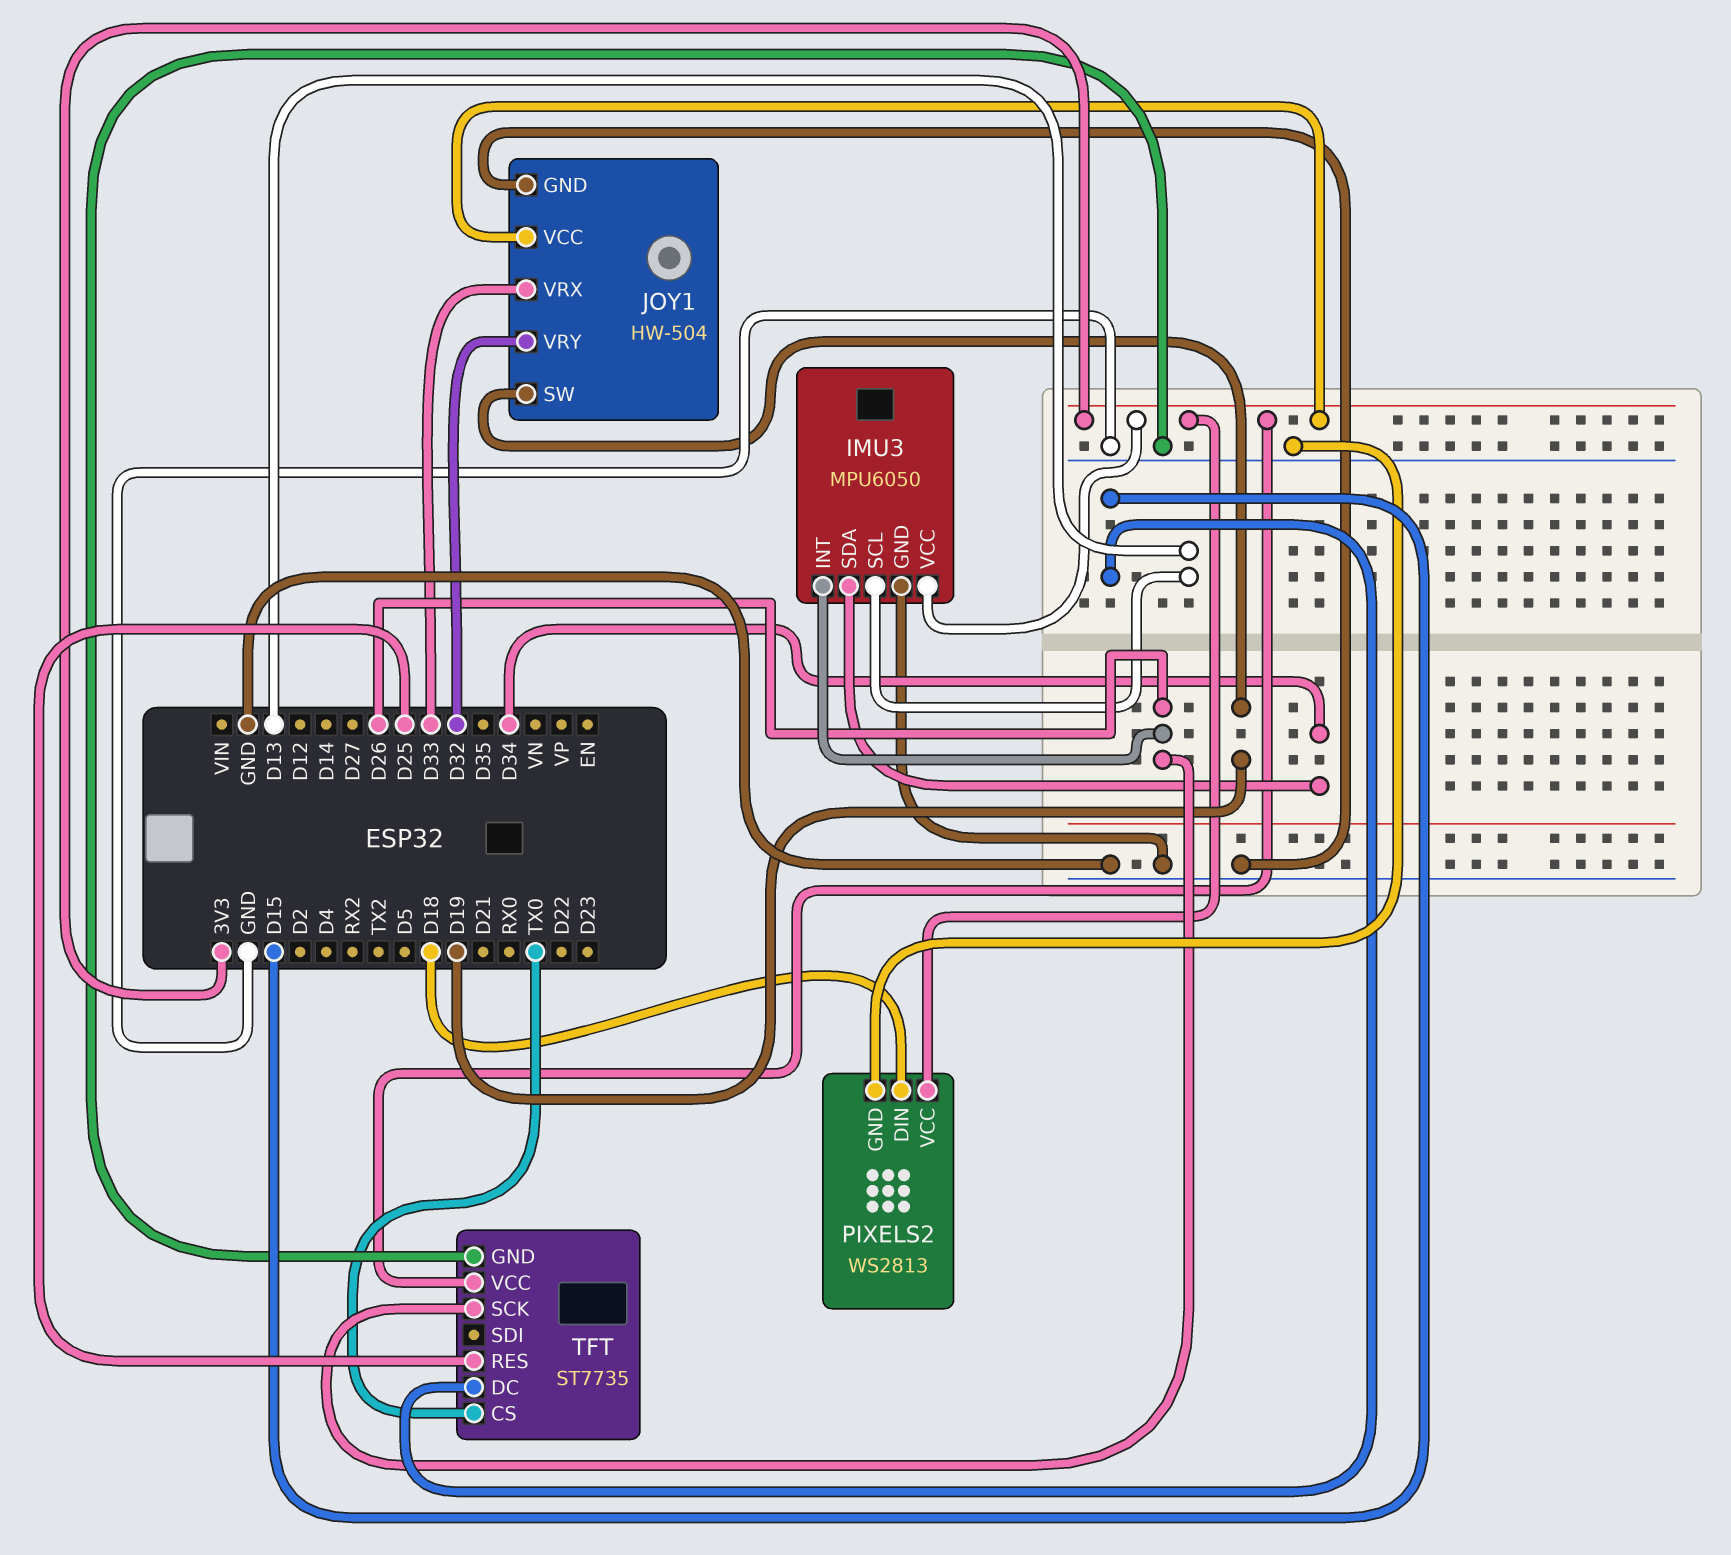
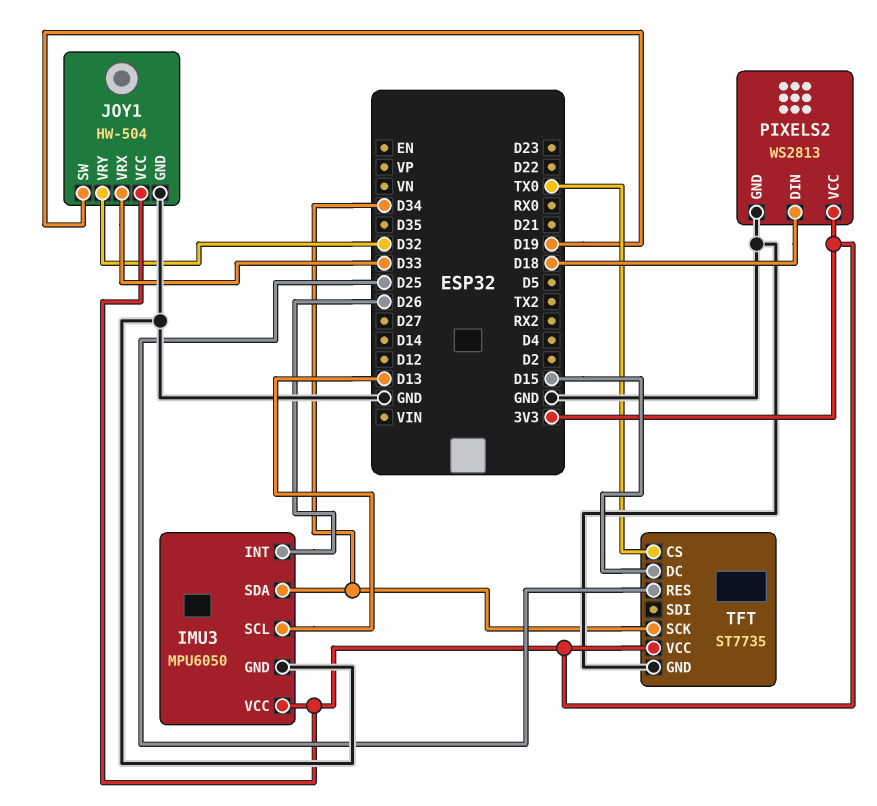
TFT pin SCK: D26 -> D34

